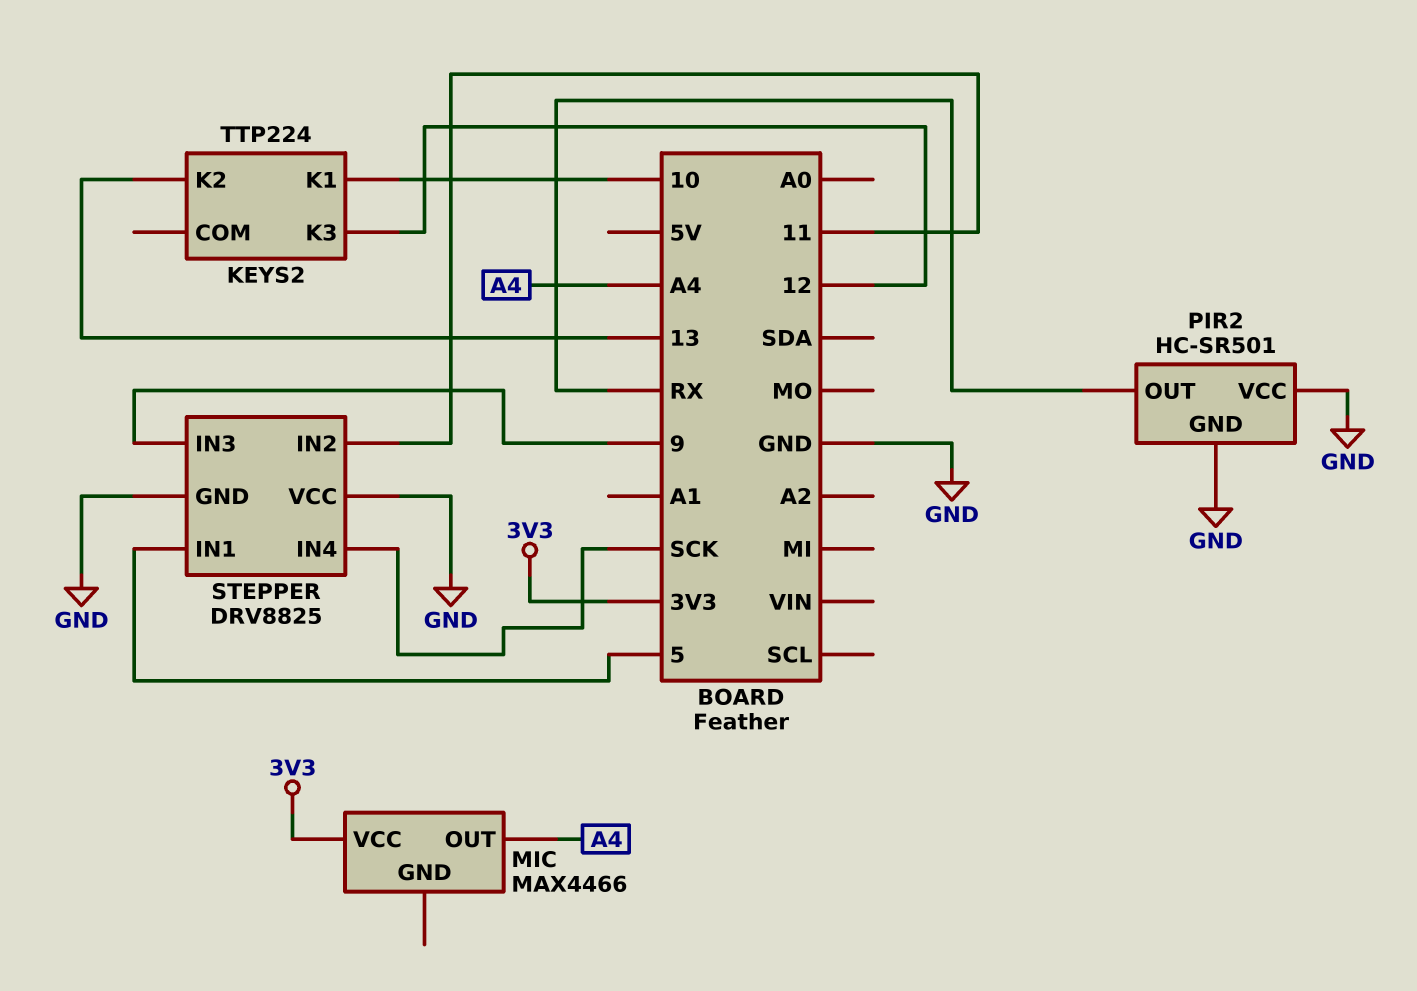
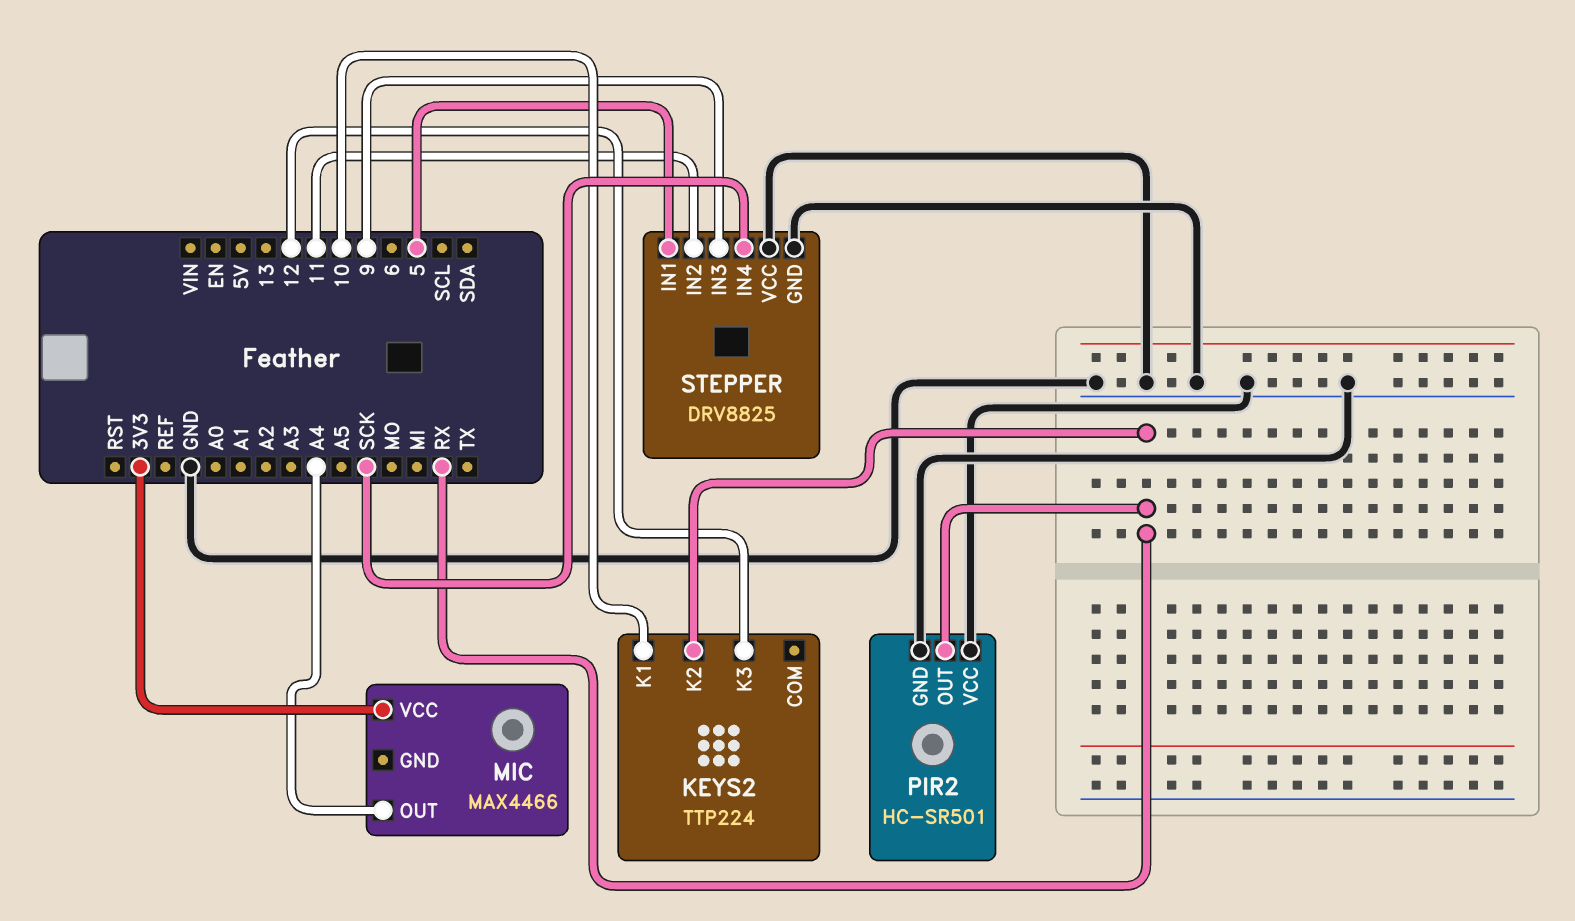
KEYS2 pin K2: 13 -> RX

